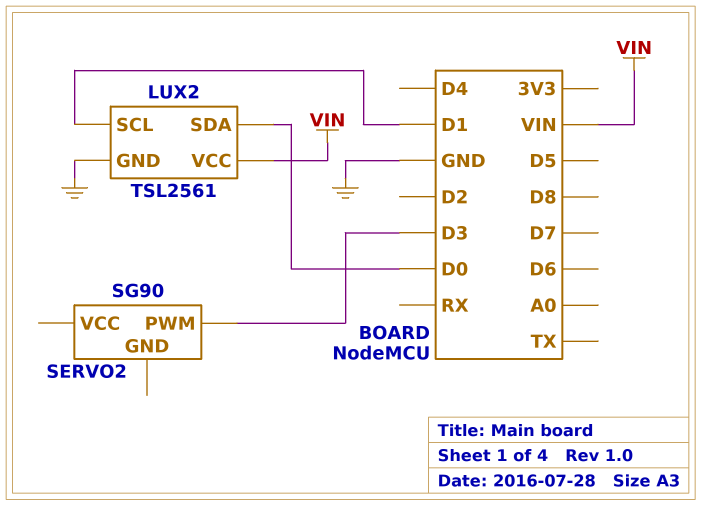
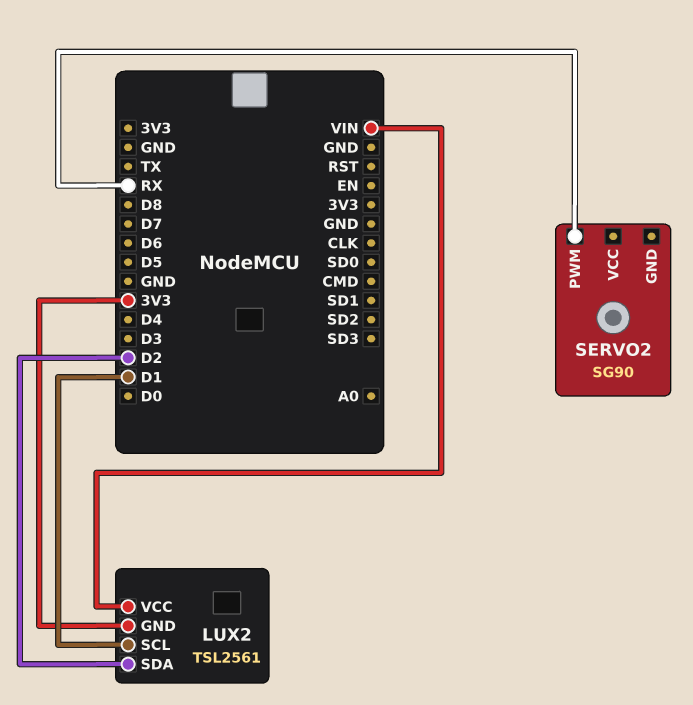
LUX2 pin GND: GND -> 3V3
LUX2 pin SDA: D0 -> D2
SERVO2 pin PWM: D3 -> RX

